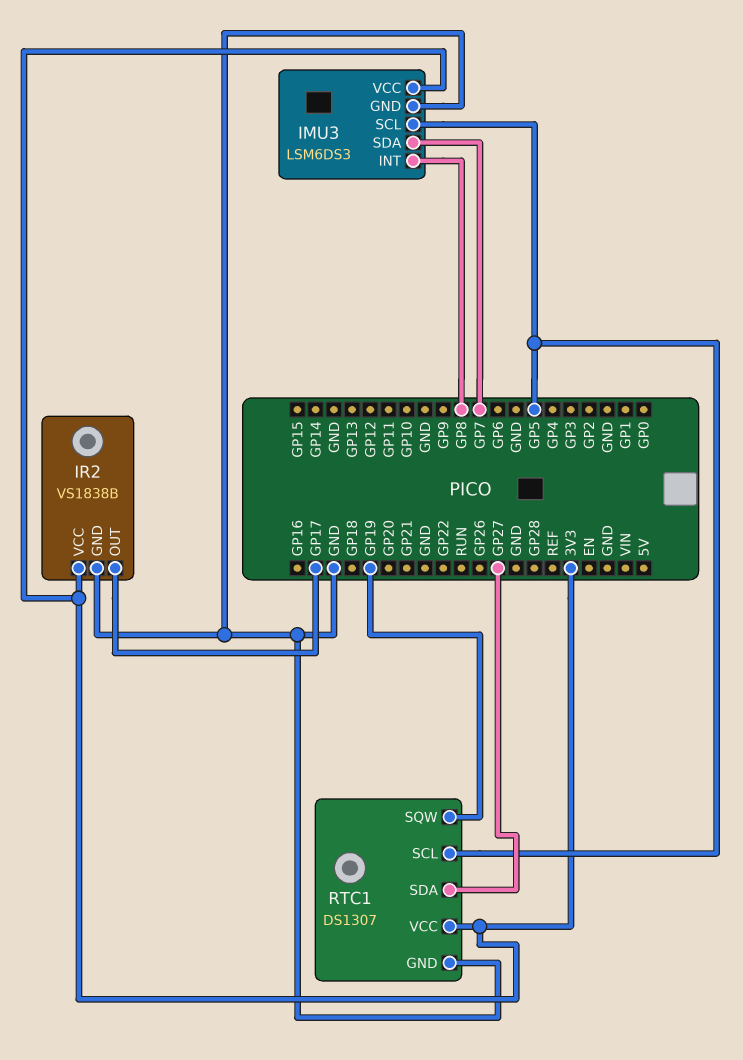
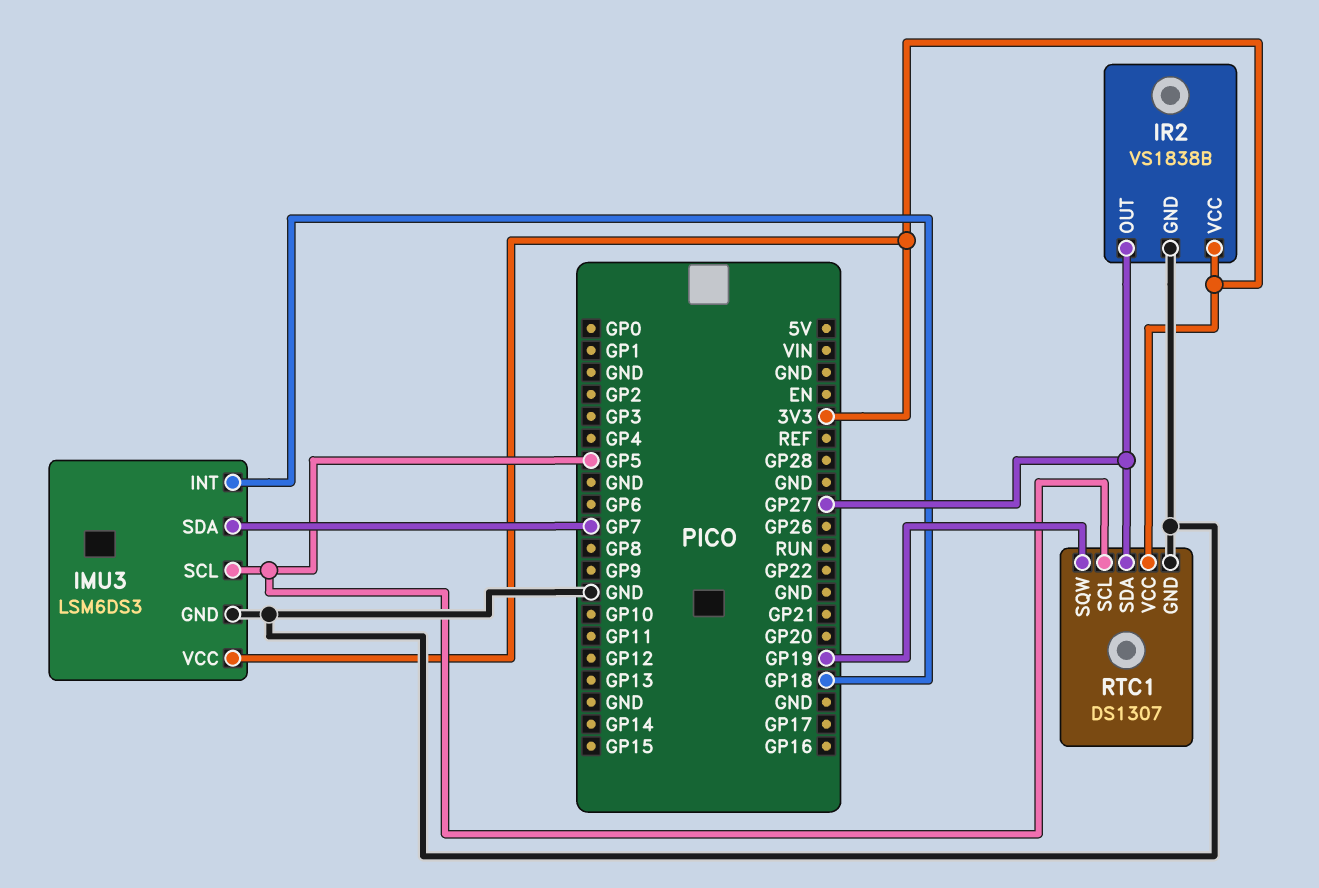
IMU3 pin INT: GP8 -> GP18
IR2 pin OUT: GP17 -> GP27

